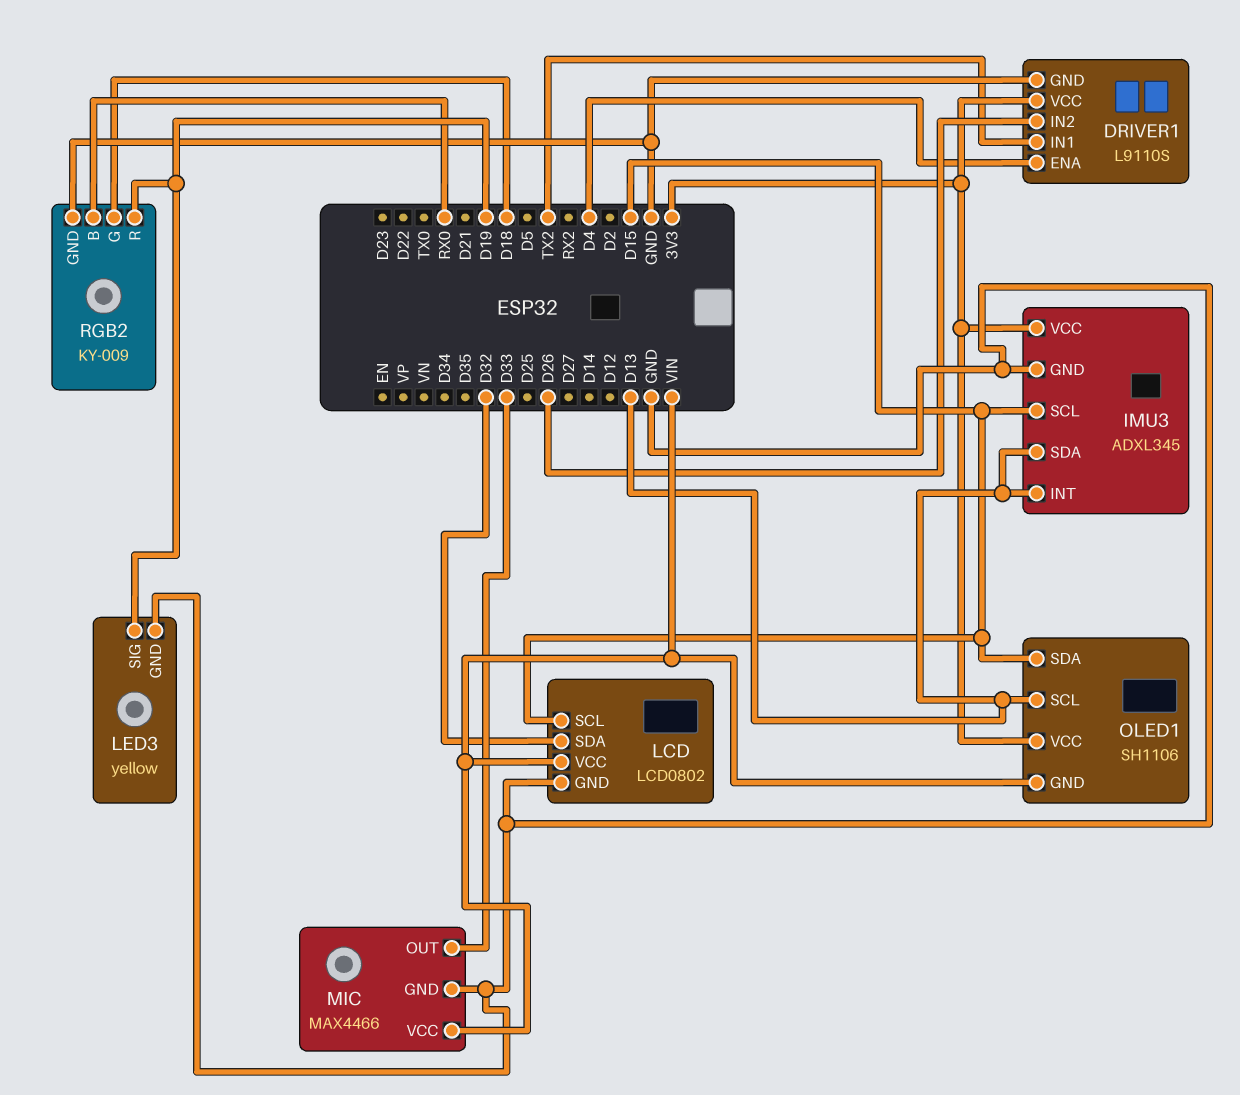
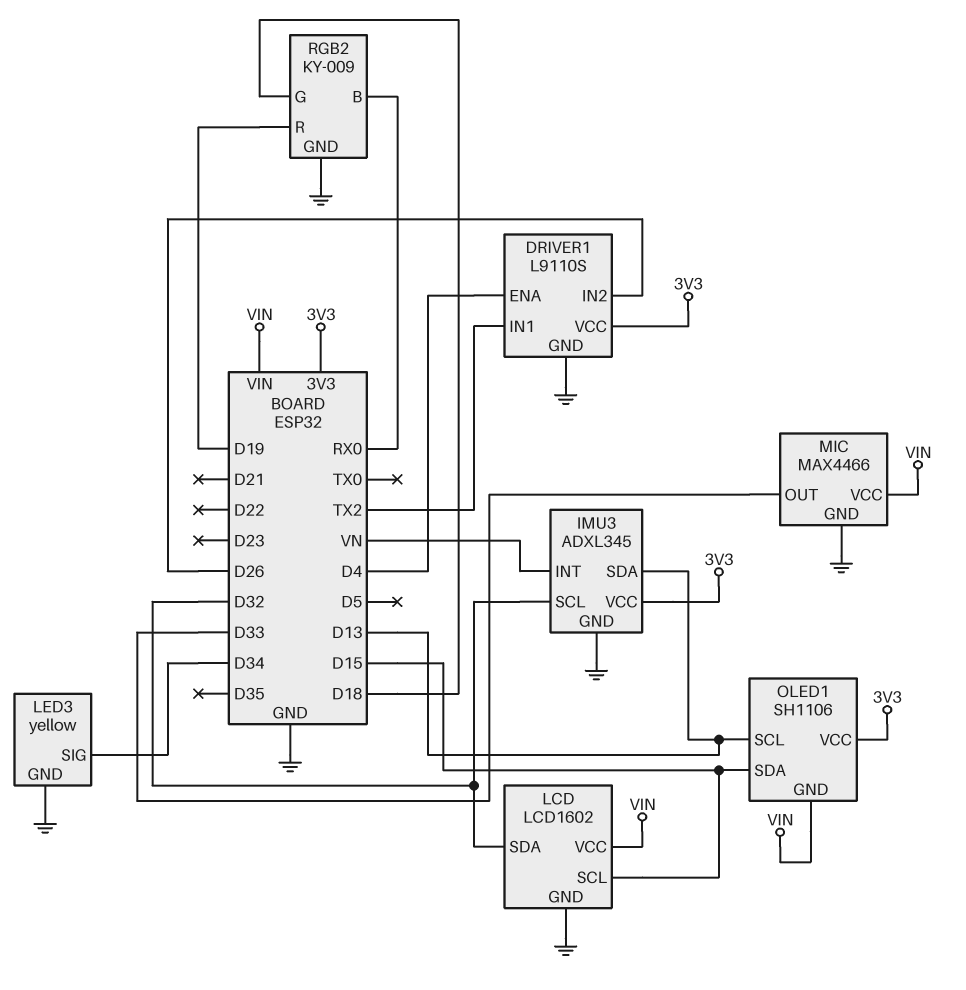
IMU3 pin INT: D13 -> VN
IMU3 pin SCL: D15 -> D32
LCD: LCD0802 -> LCD1602
LED3 pin SIG: D19 -> D34

